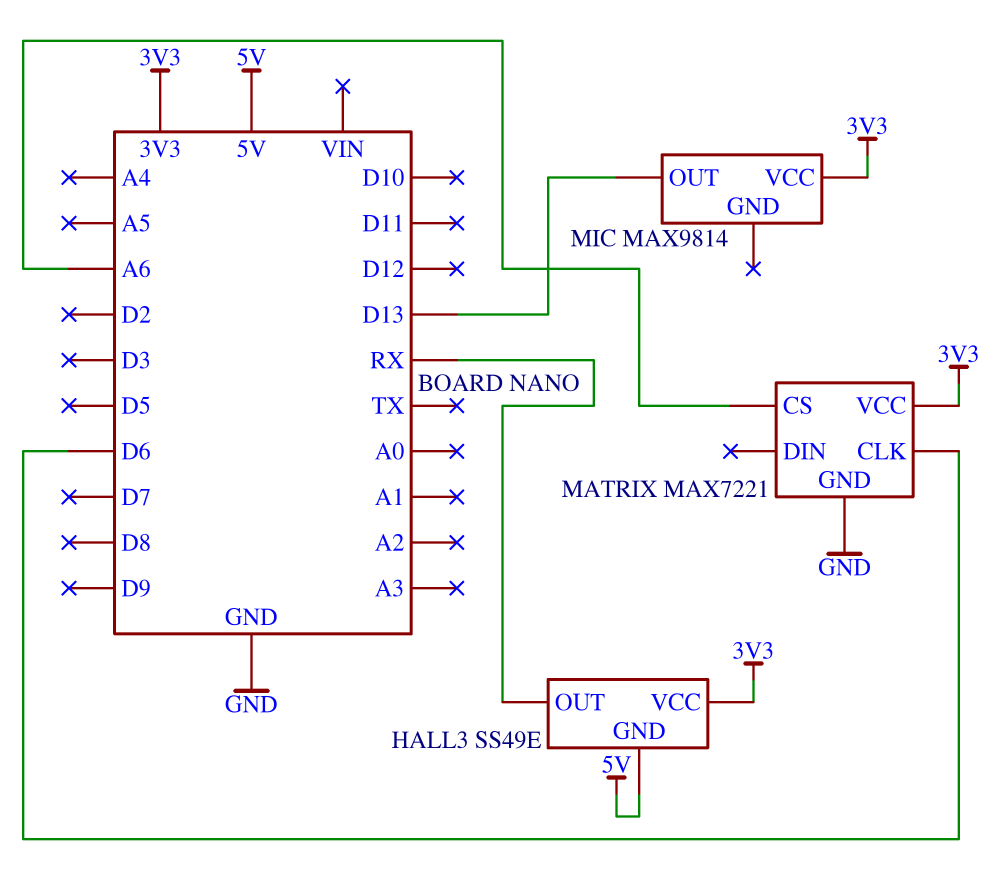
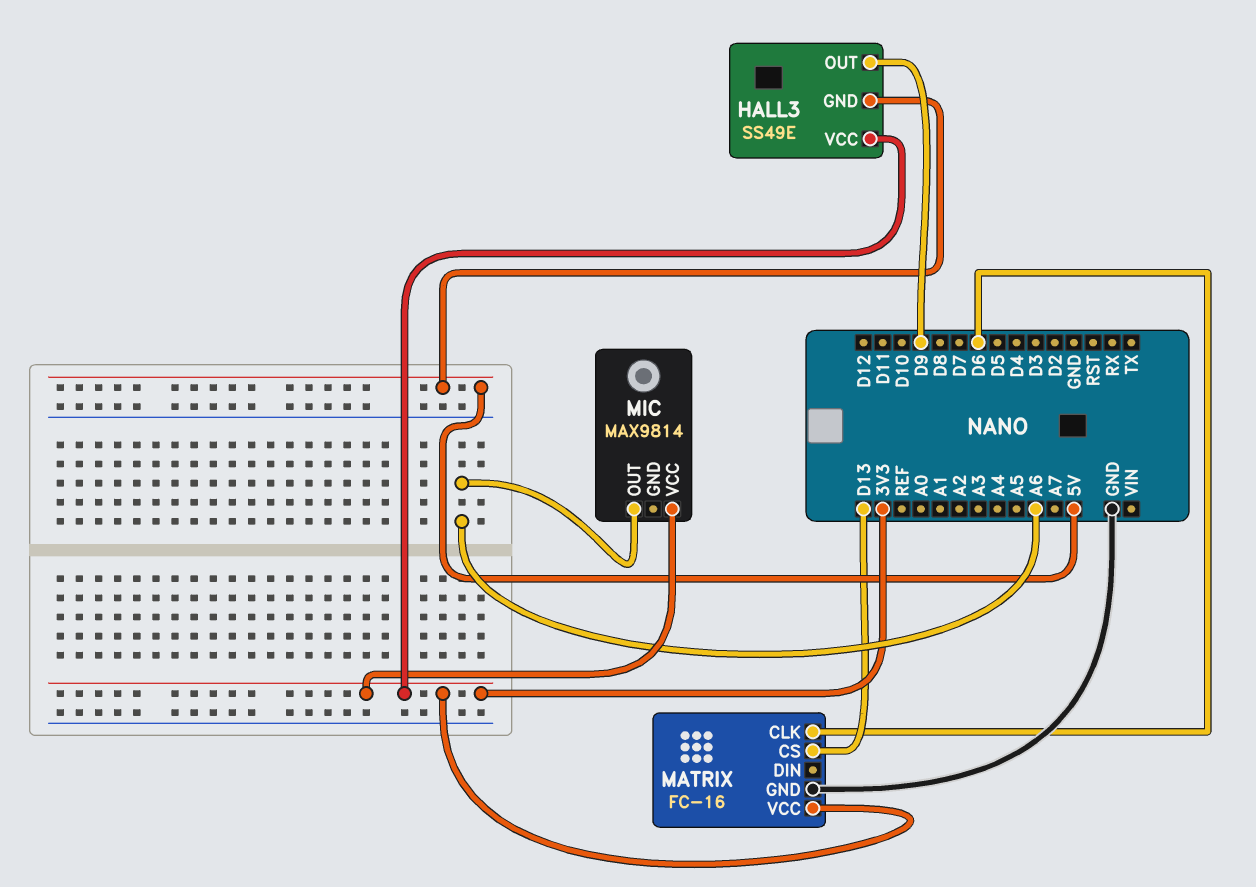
HALL3 pin OUT: RX -> D9
MATRIX: MAX7221 -> FC-16
MATRIX pin CS: A6 -> D13
MIC pin OUT: D13 -> A6

